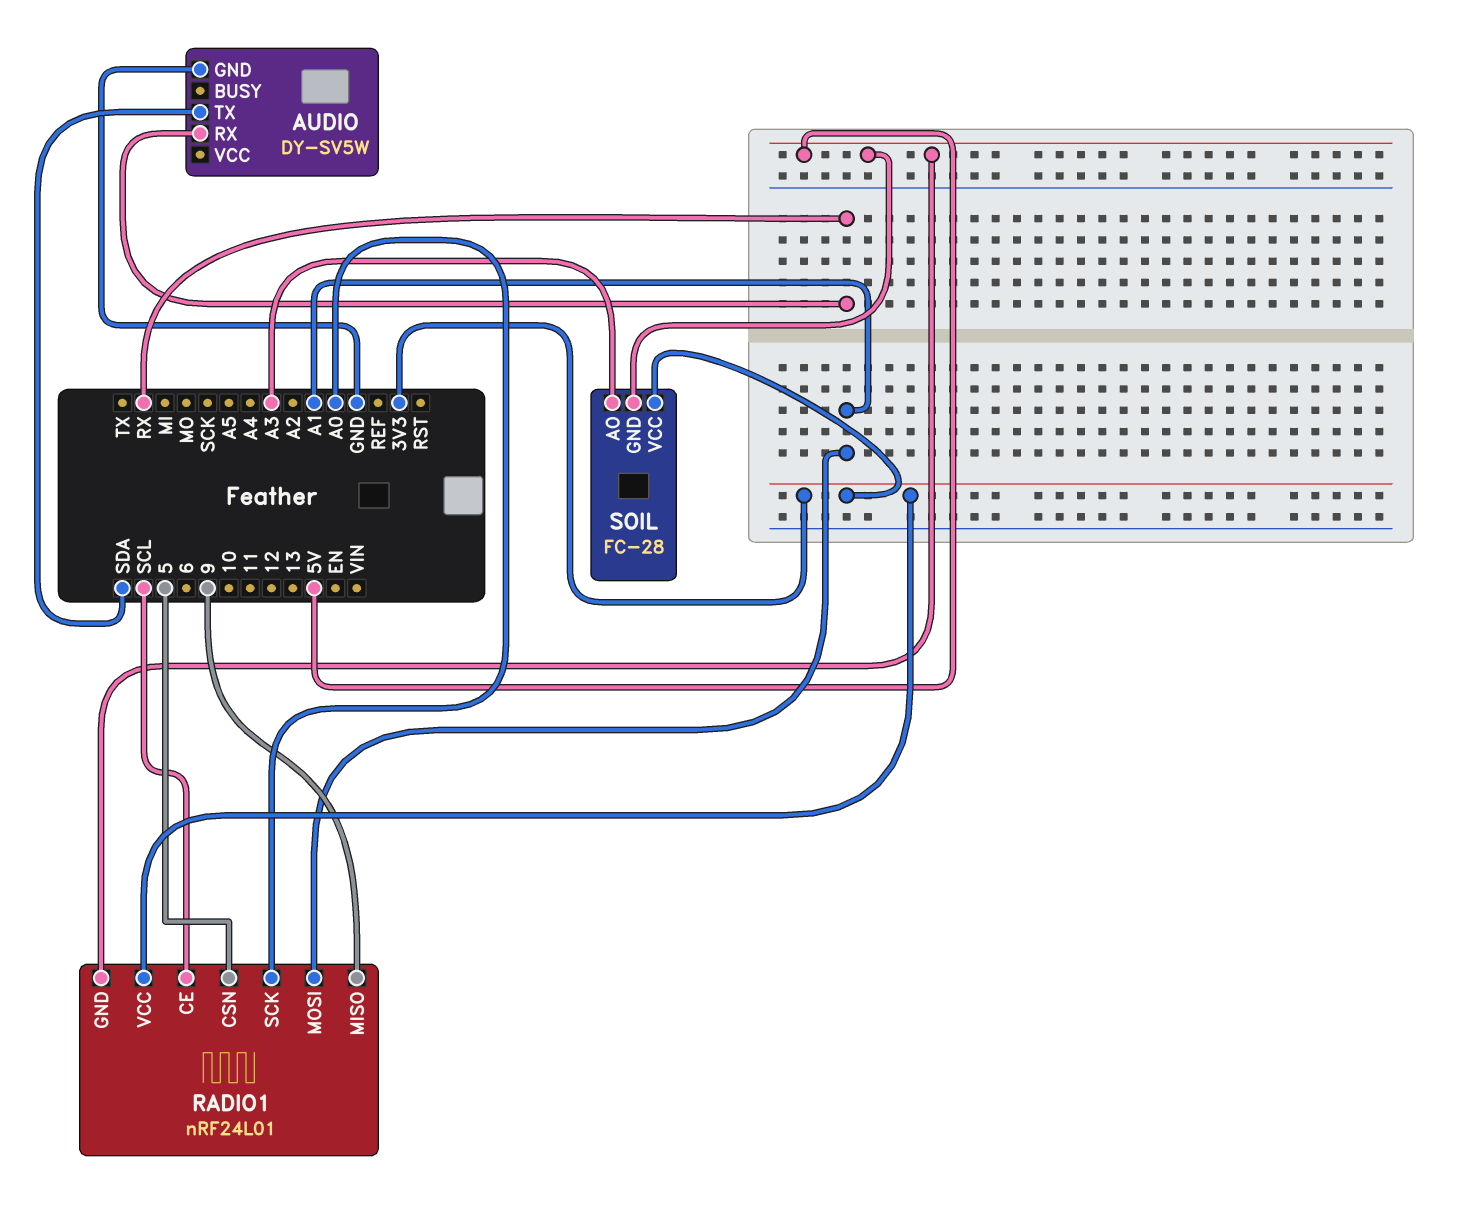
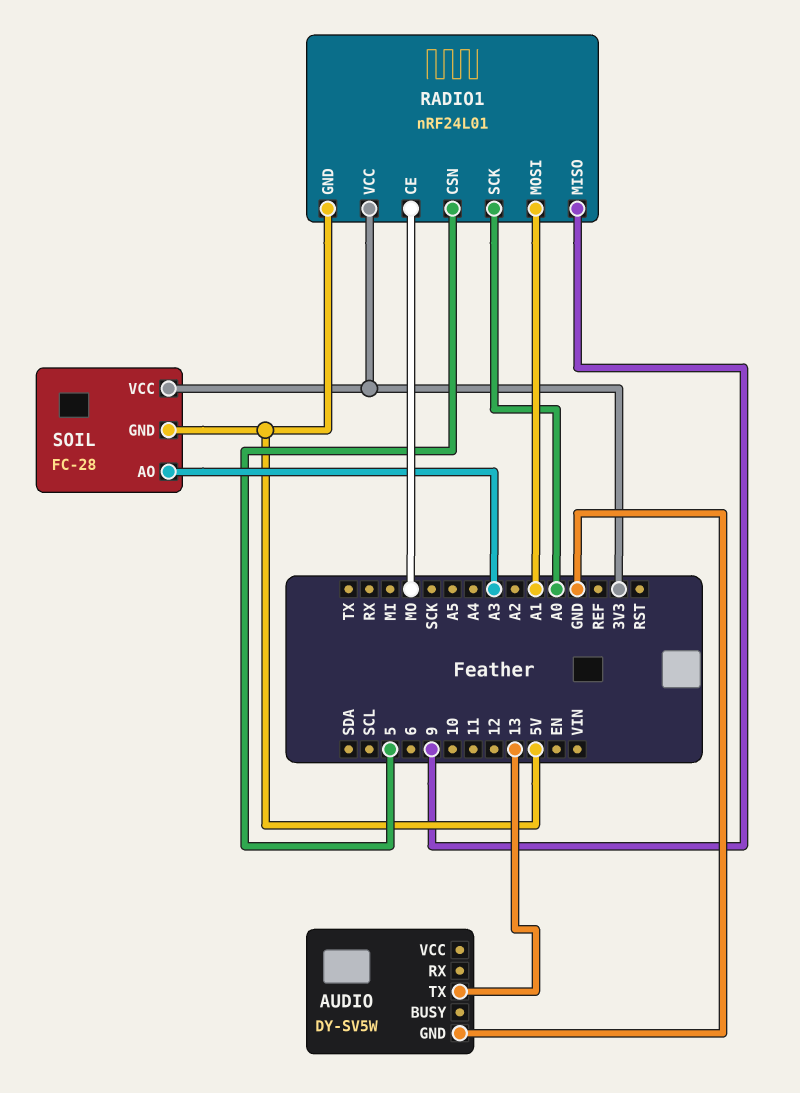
AUDIO pin RX: RX -> none
AUDIO pin TX: SDA -> 13
RADIO1 pin CE: SCL -> MO

